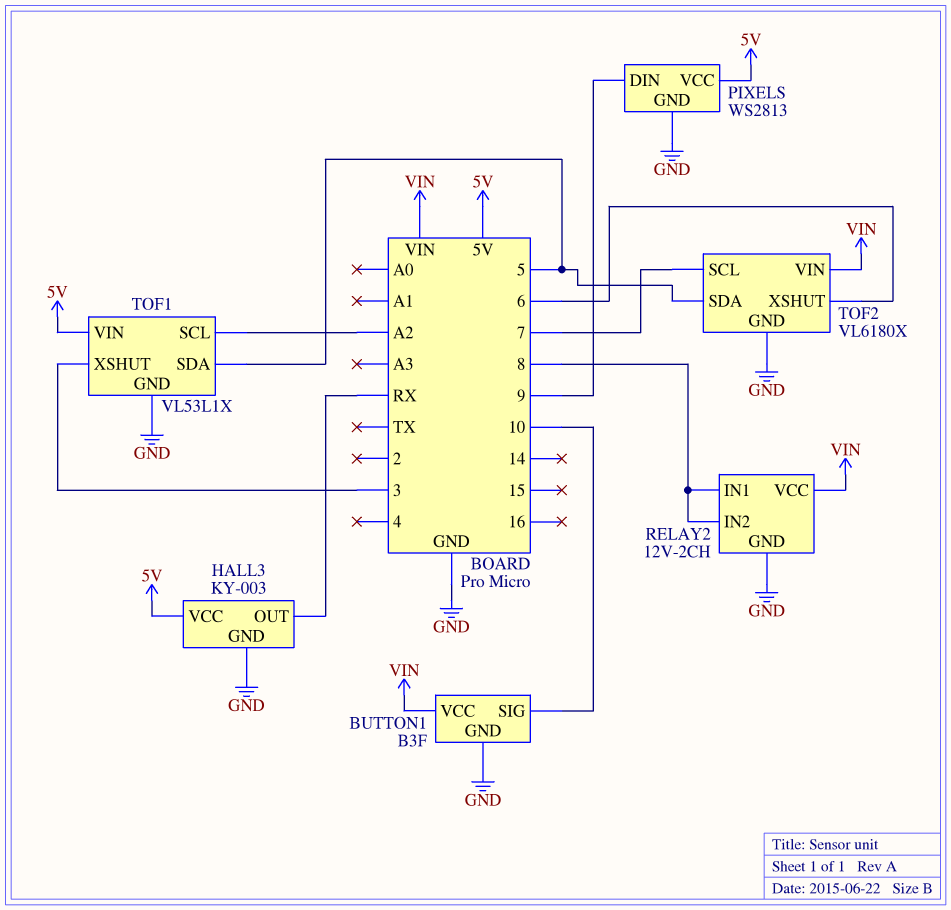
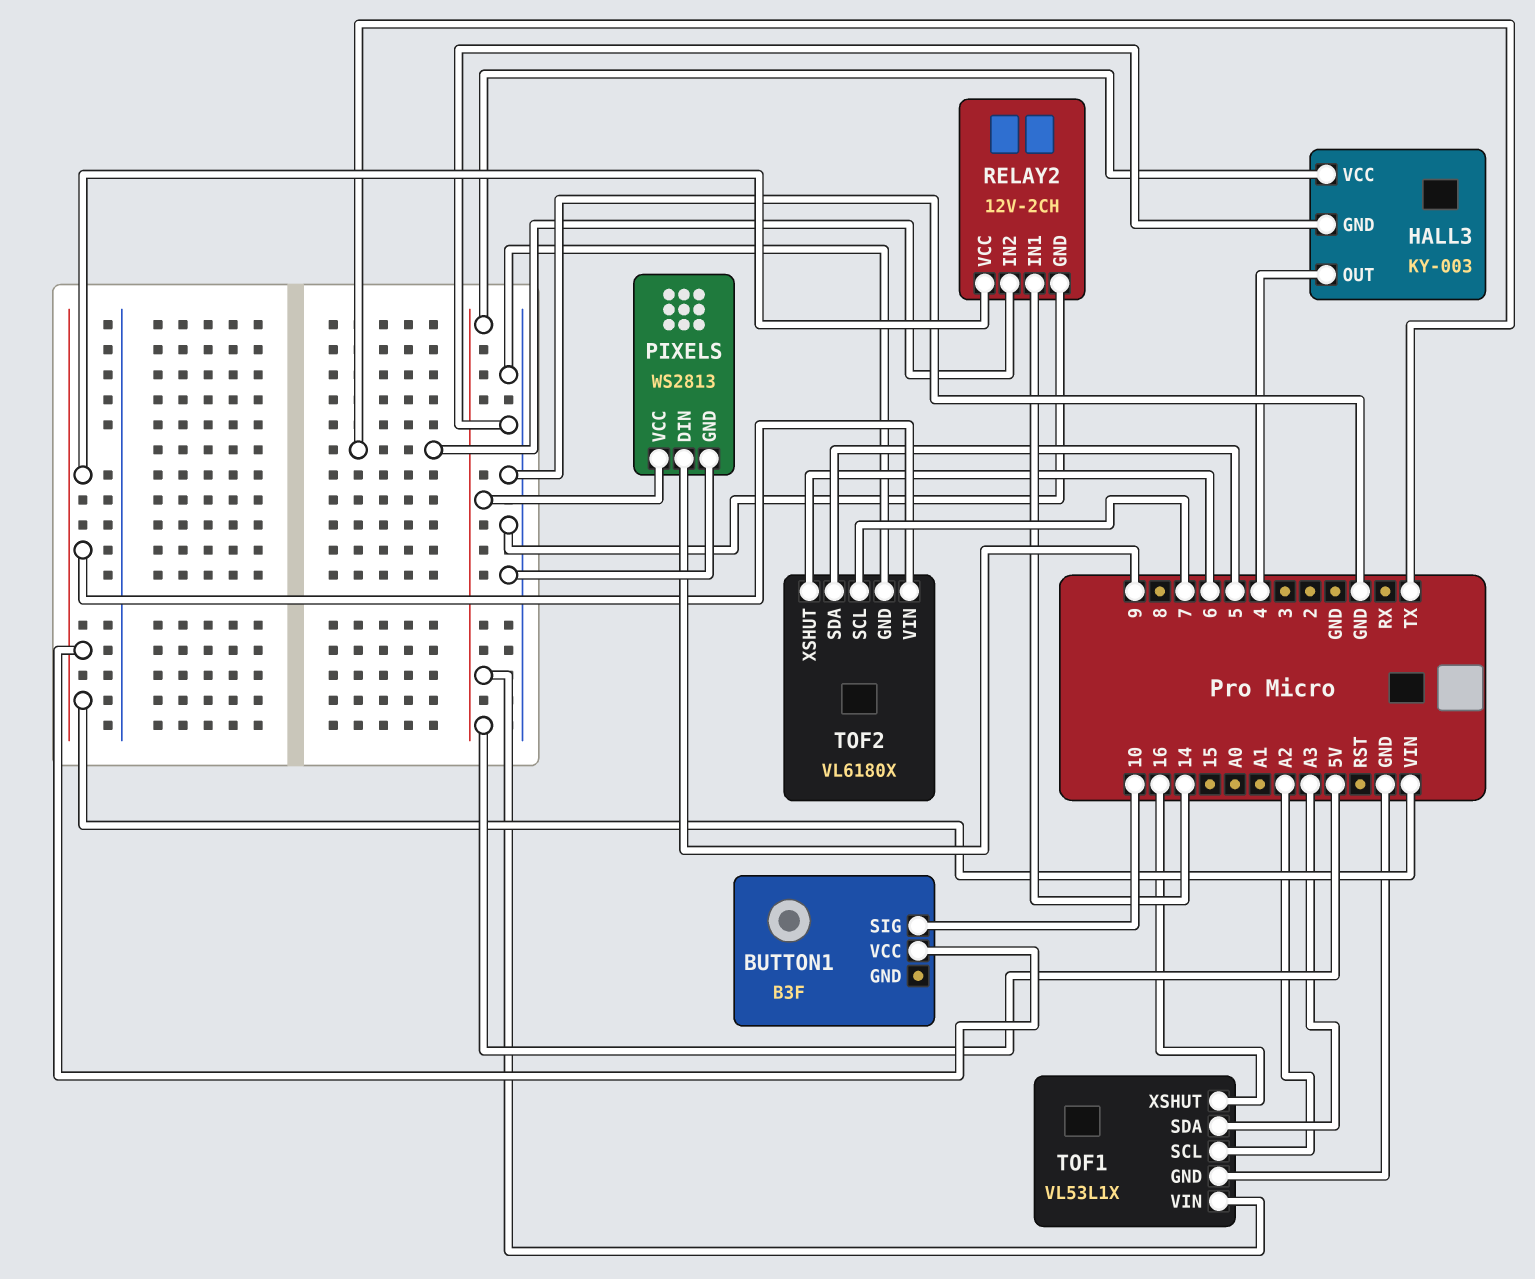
BUTTON1 pin GND: GND -> none
HALL3 pin OUT: RX -> 4
RELAY2 pin IN1: 8 -> 14
RELAY2 pin IN2: 8 -> TX
TOF1 pin SDA: 5 -> A3
TOF1 pin XSHUT: 3 -> 16

